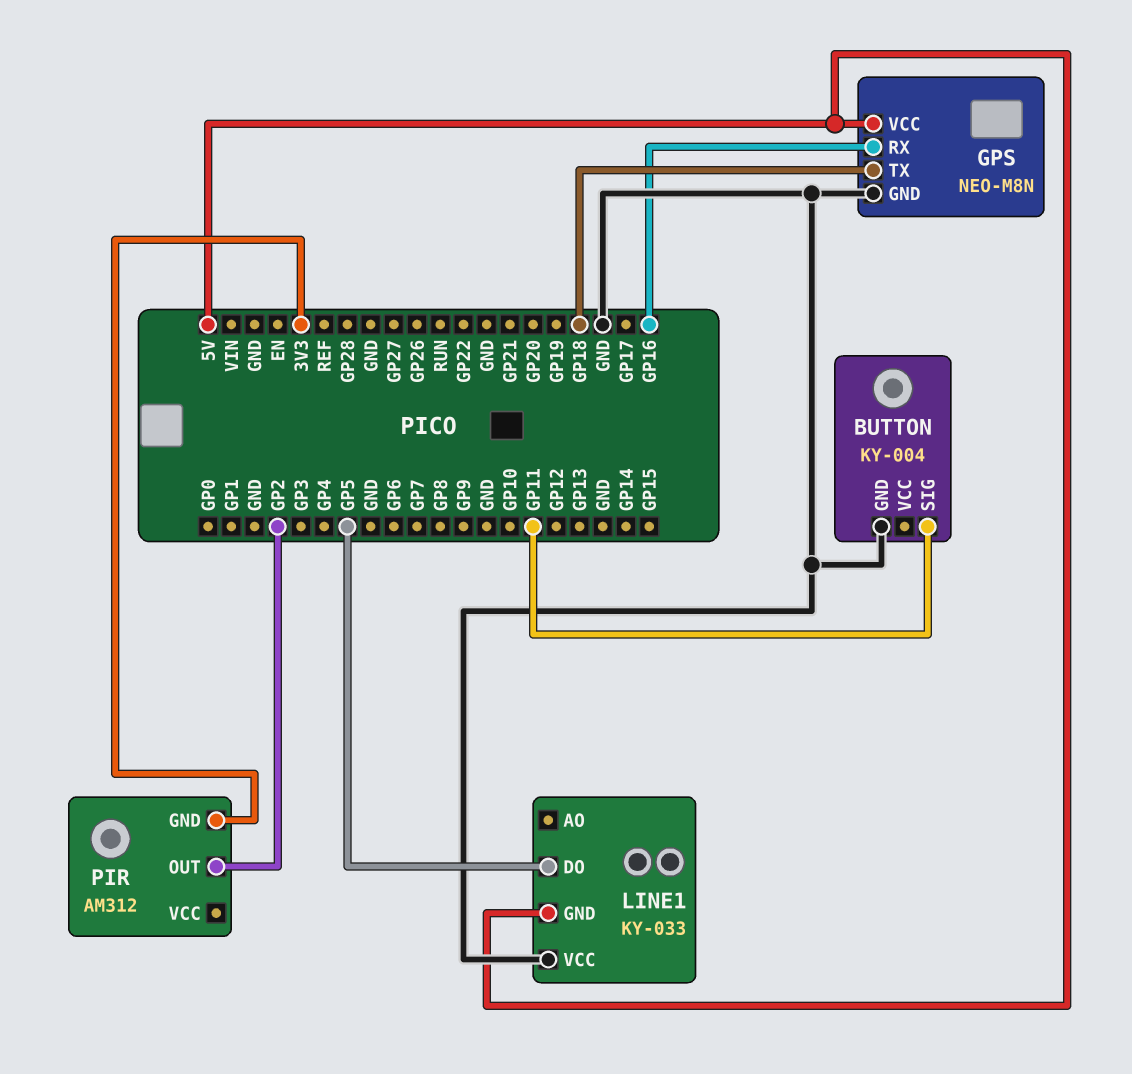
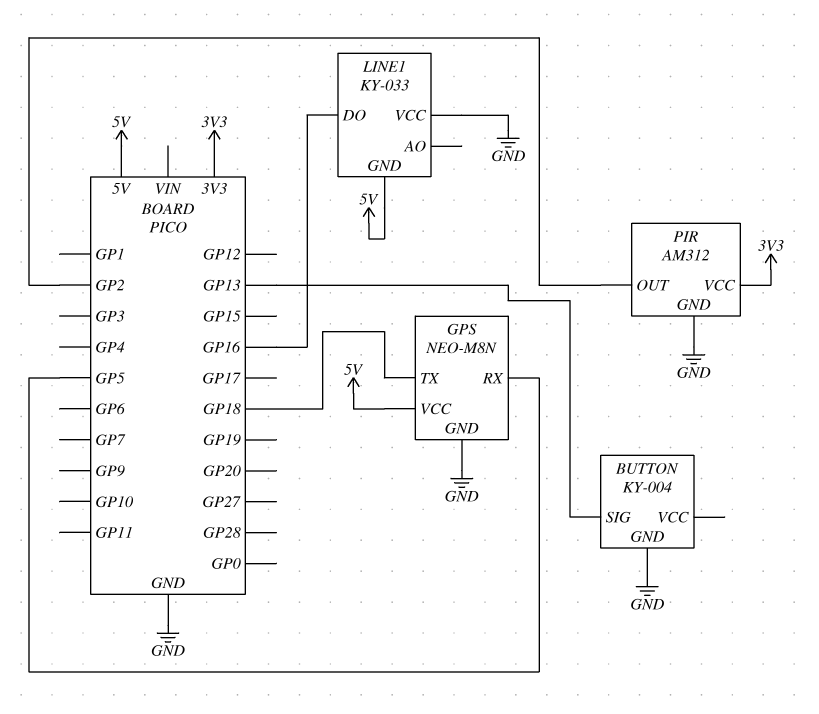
BUTTON pin SIG: GP11 -> GP13
GPS pin RX: GP16 -> GP5
LINE1 pin DO: GP5 -> GP16
PIR pin GND: 3V3 -> GND
PIR pin VCC: none -> 3V3

